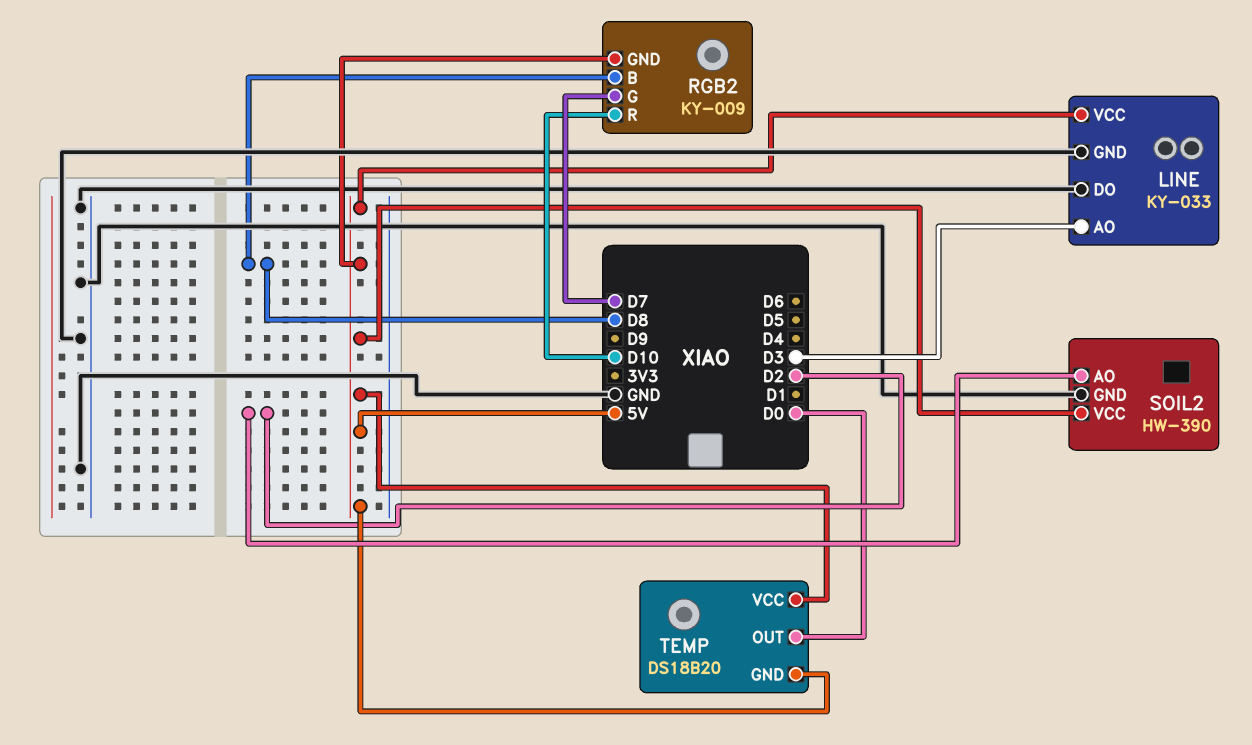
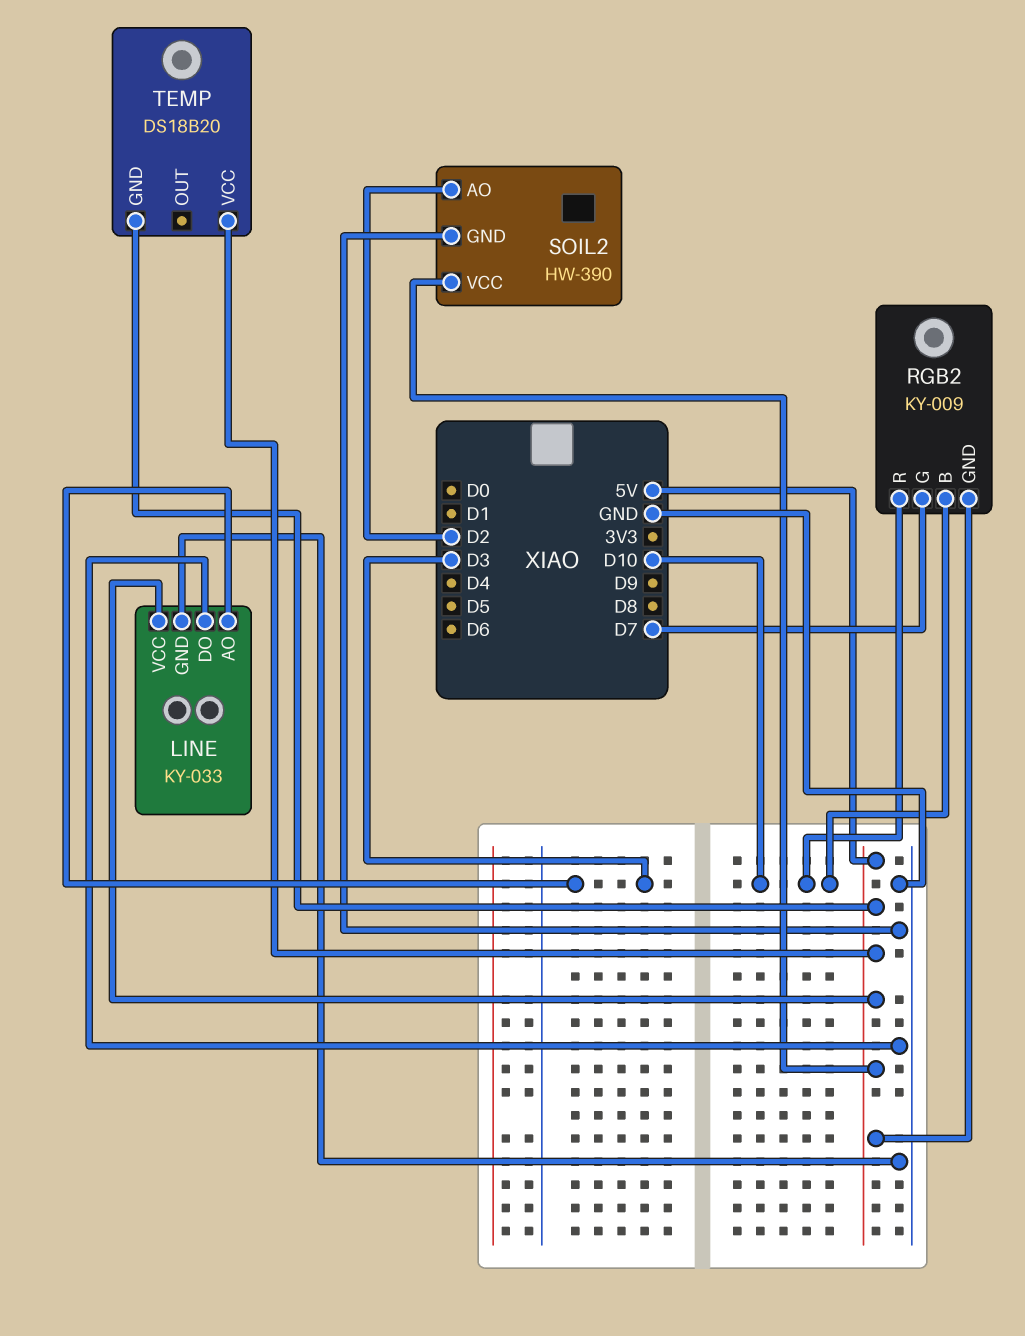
RGB2 pin B: D8 -> D10
TEMP pin OUT: D0 -> none

